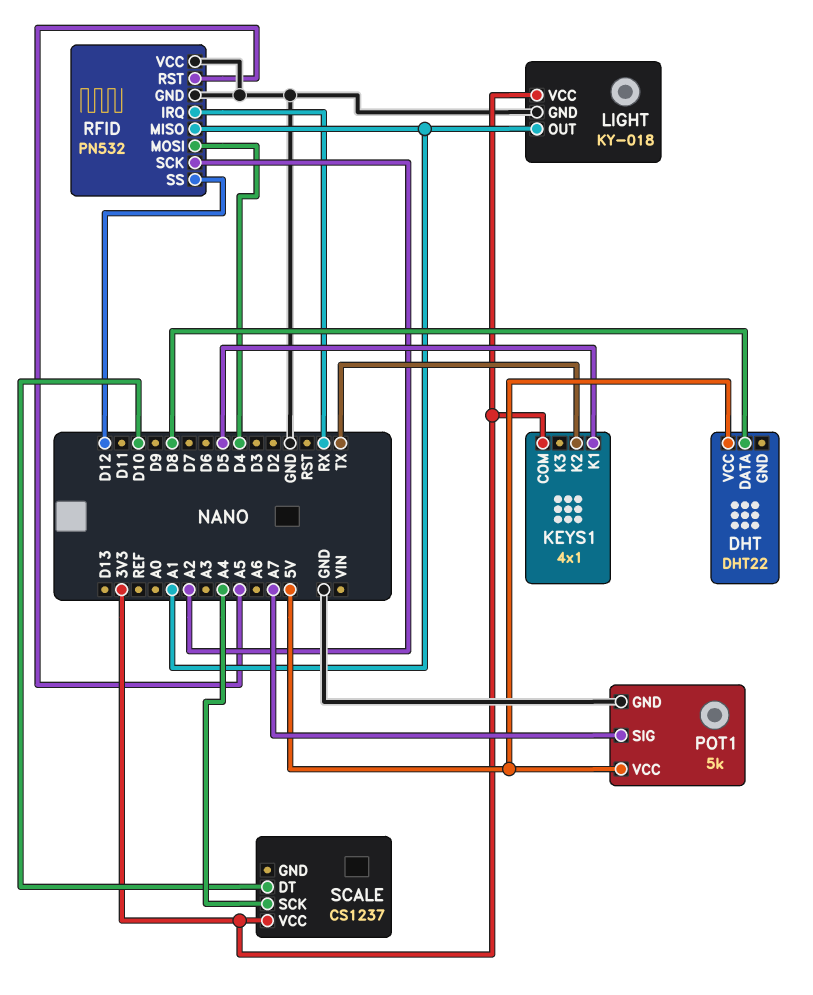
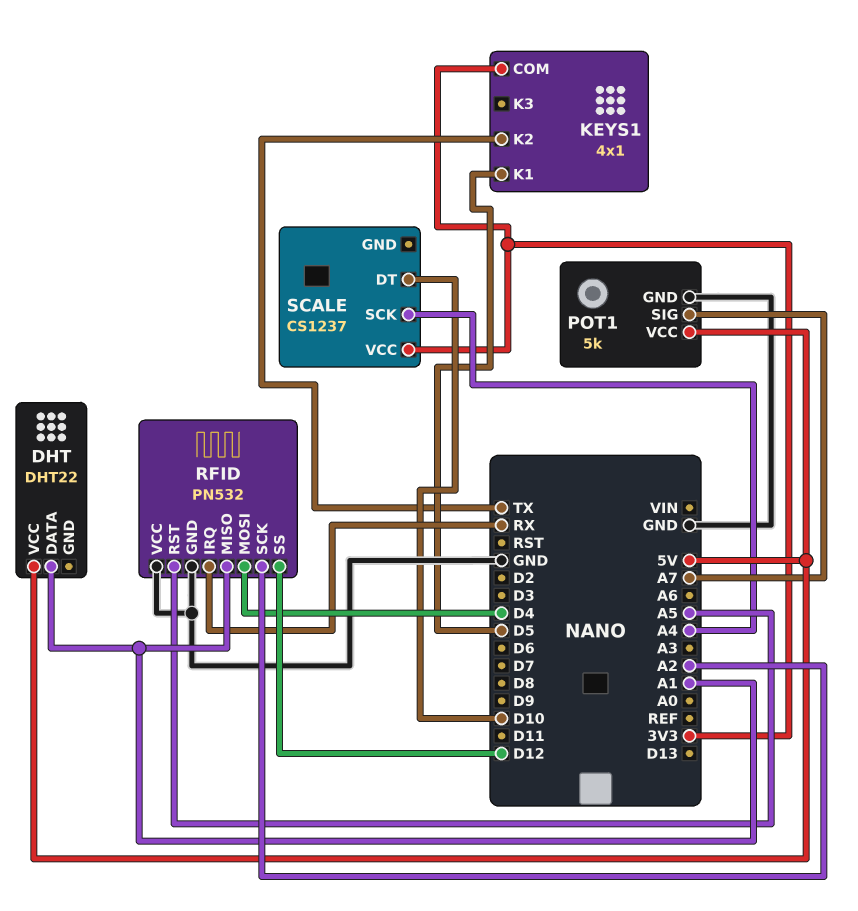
DHT pin DATA: D8 -> A1
LIGHT: KY-018 -> none
LIGHT pin GND: GND -> none
LIGHT pin OUT: A1 -> none
LIGHT pin VCC: 3V3 -> none

